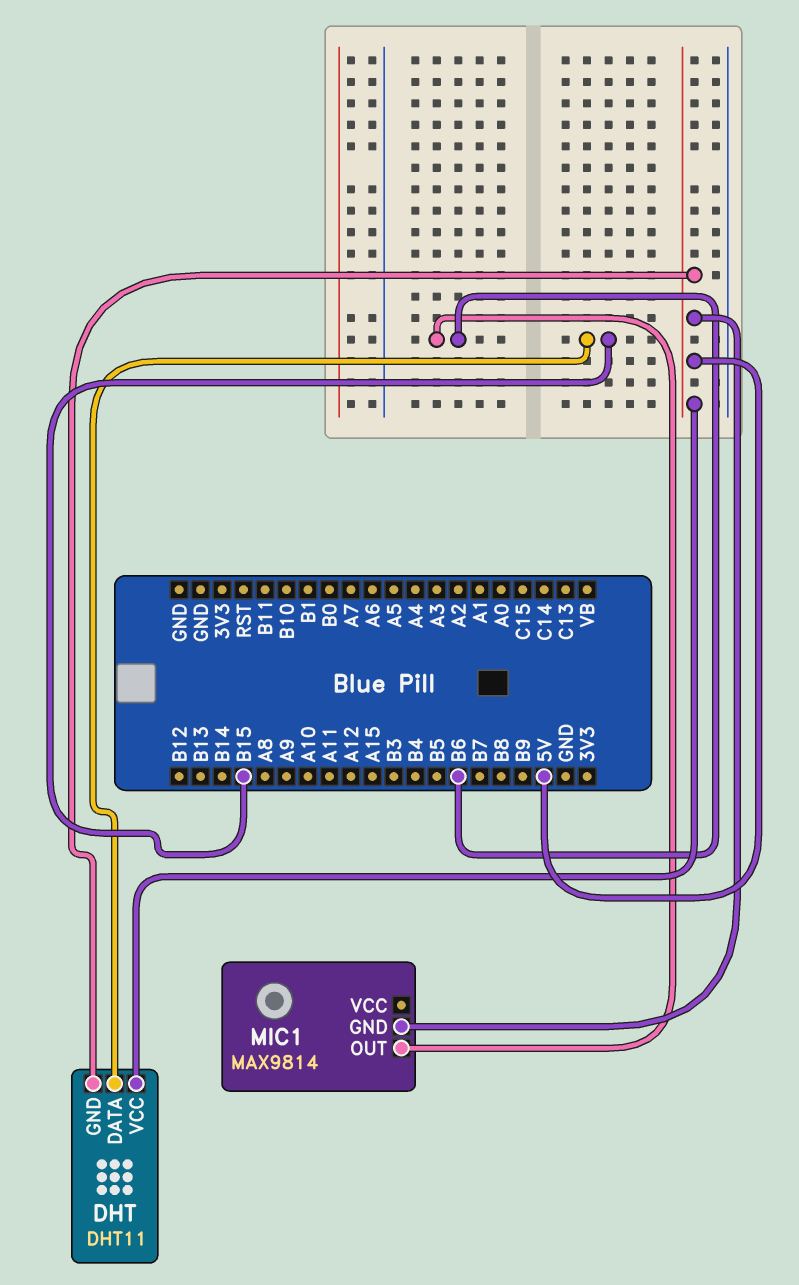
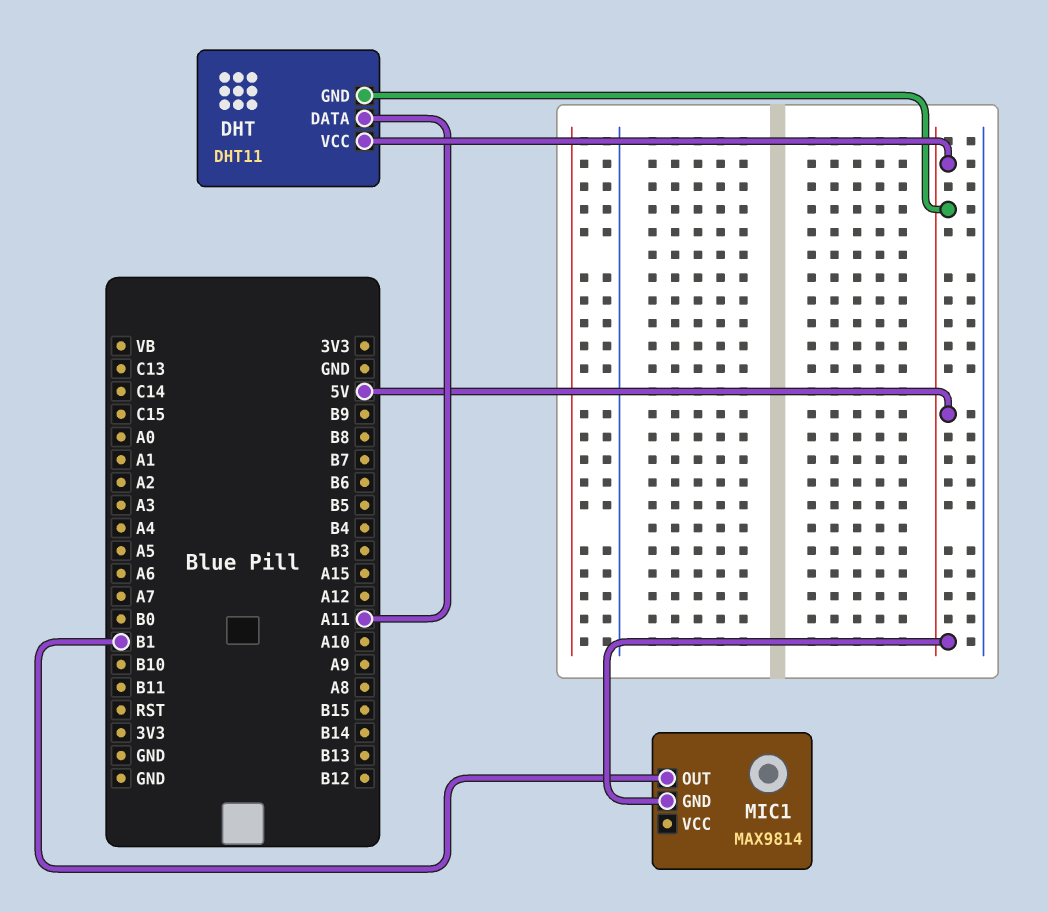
DHT pin DATA: B15 -> A11
MIC1 pin OUT: B6 -> B1

